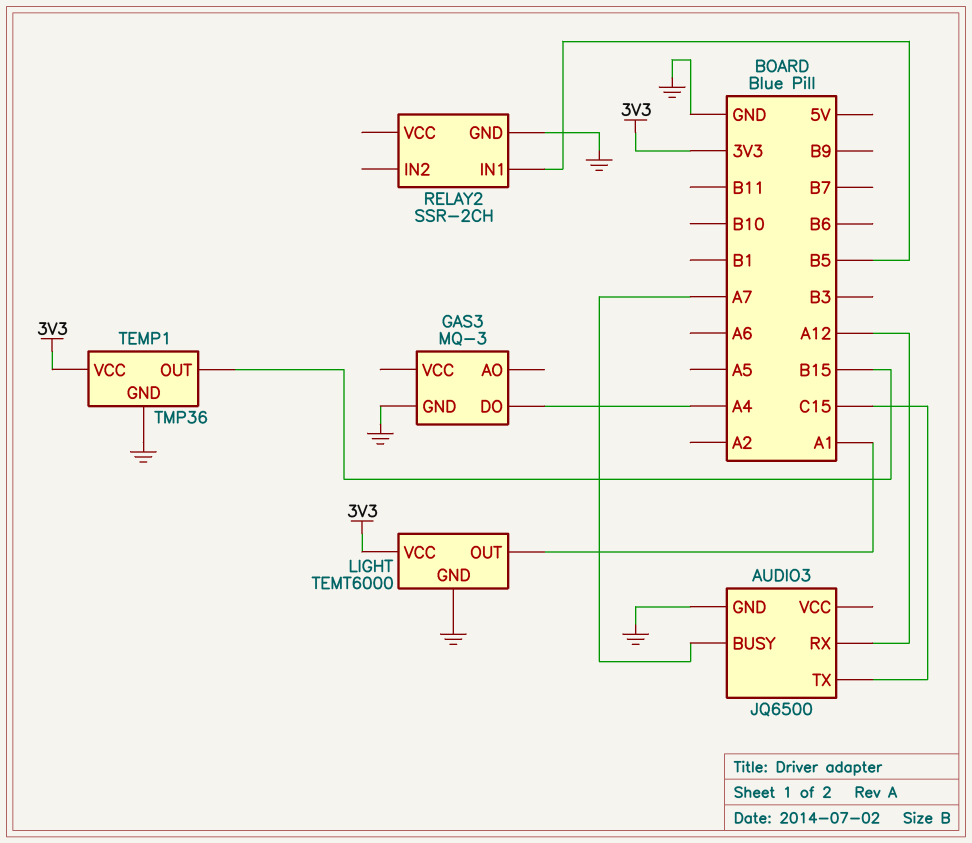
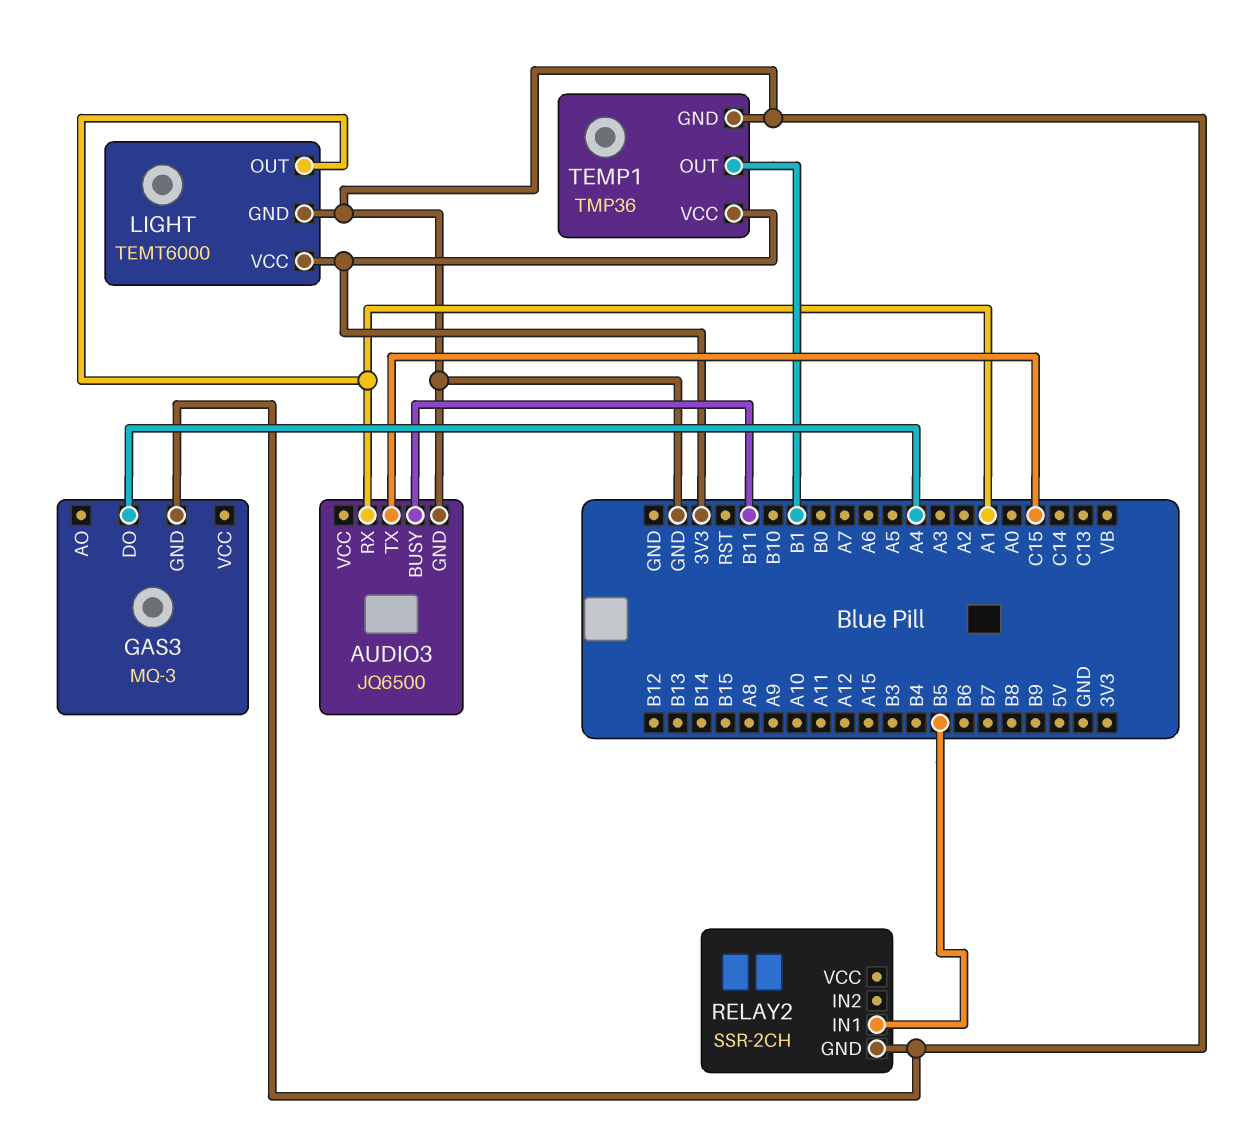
AUDIO3 pin BUSY: A7 -> B11
AUDIO3 pin RX: A12 -> A1
TEMP1 pin OUT: B15 -> B1

